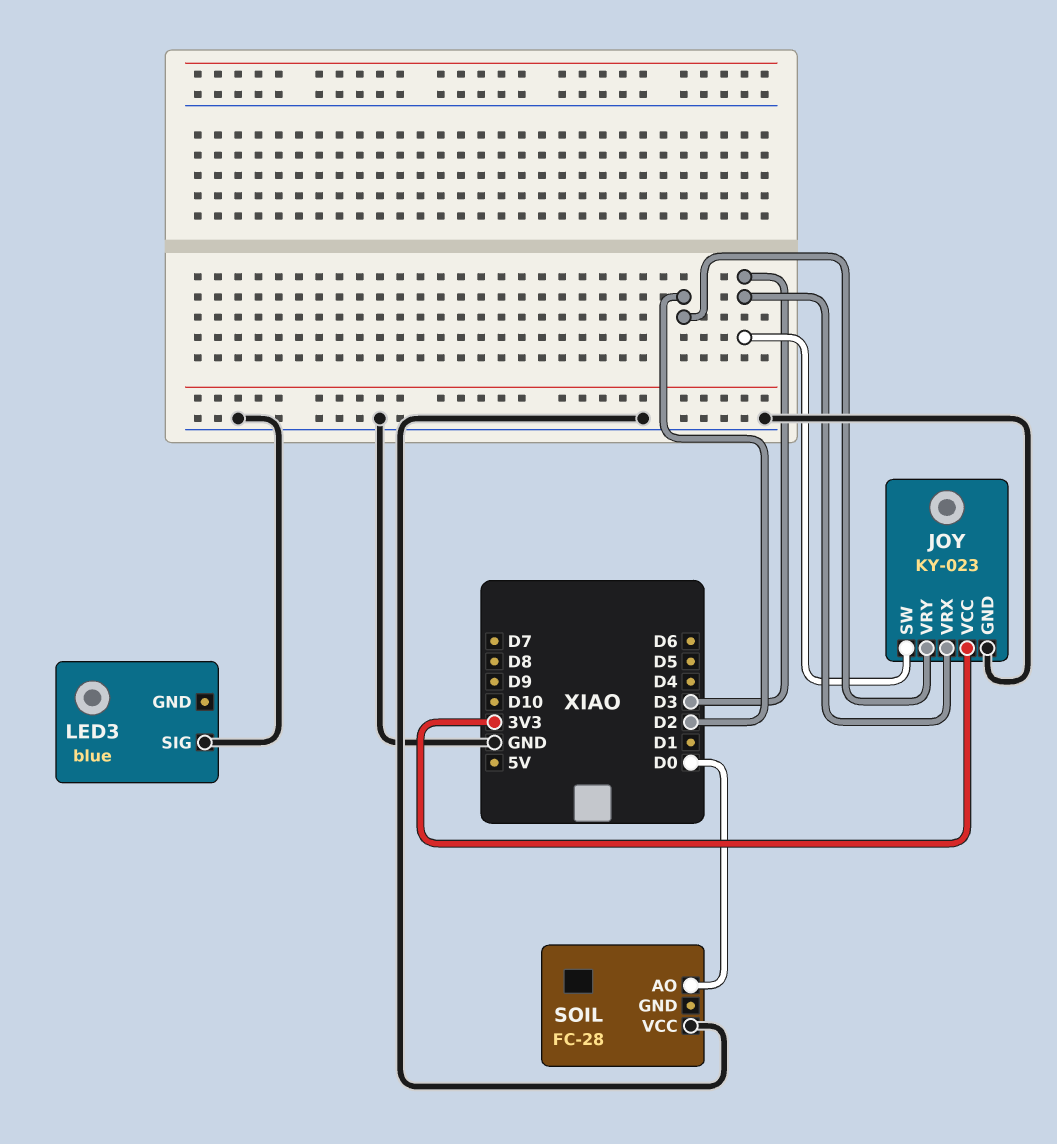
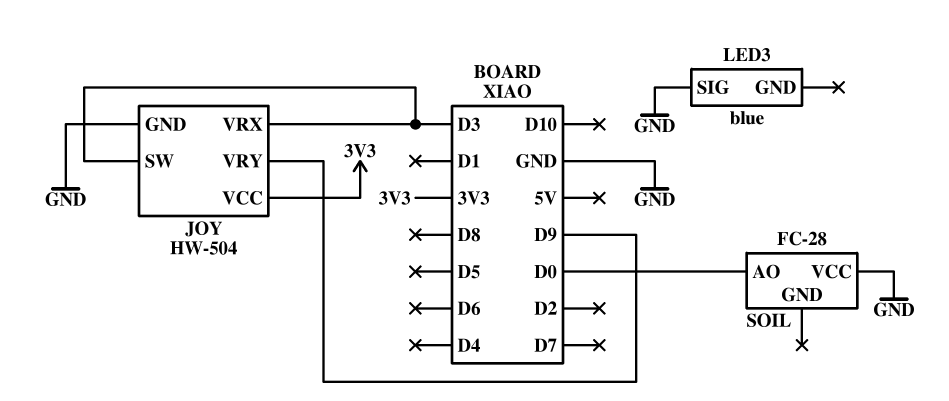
JOY: KY-023 -> HW-504
JOY pin VRY: D2 -> D9

